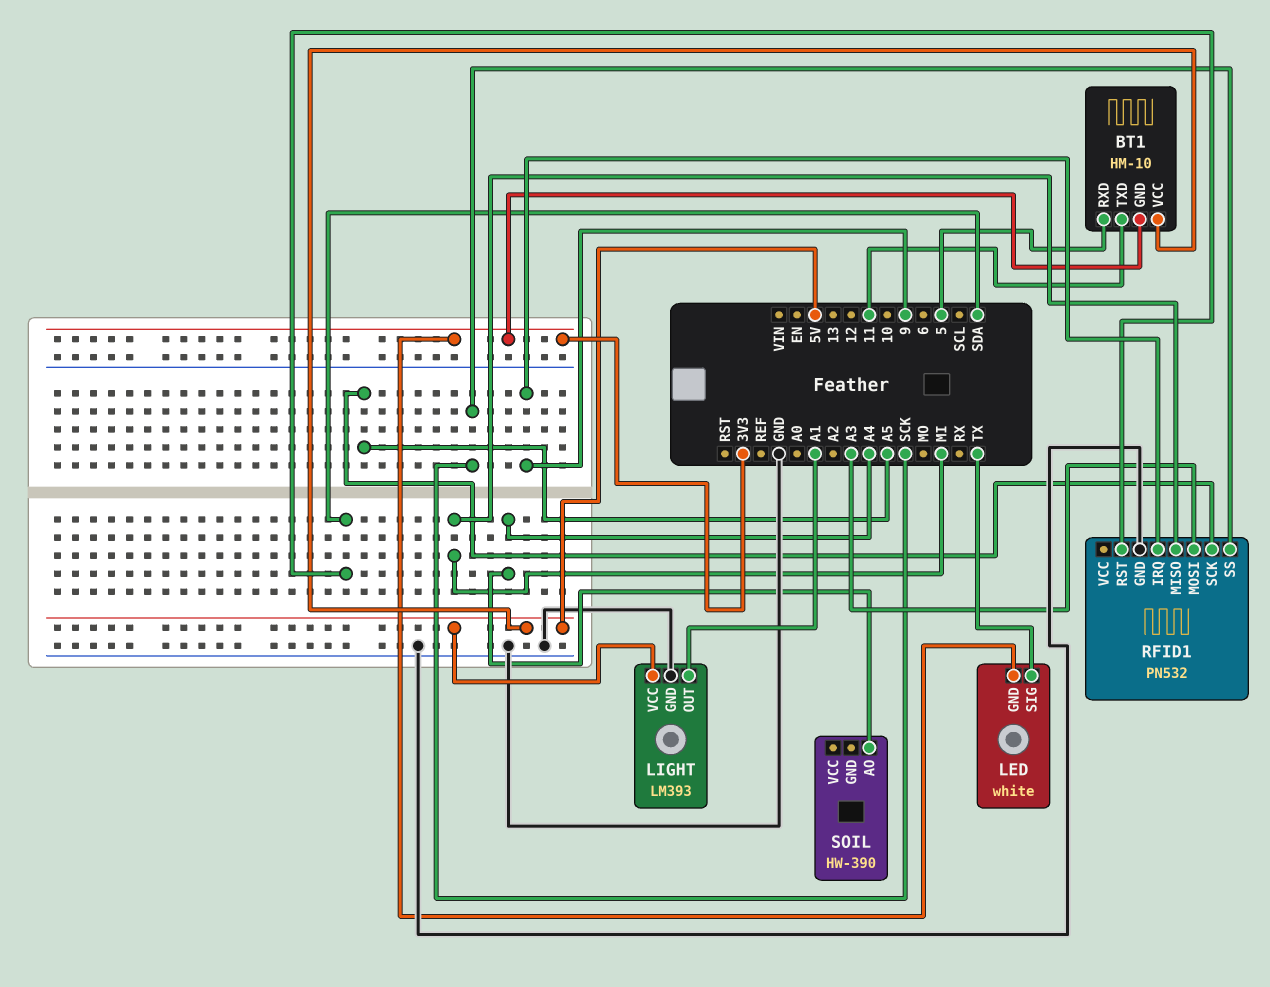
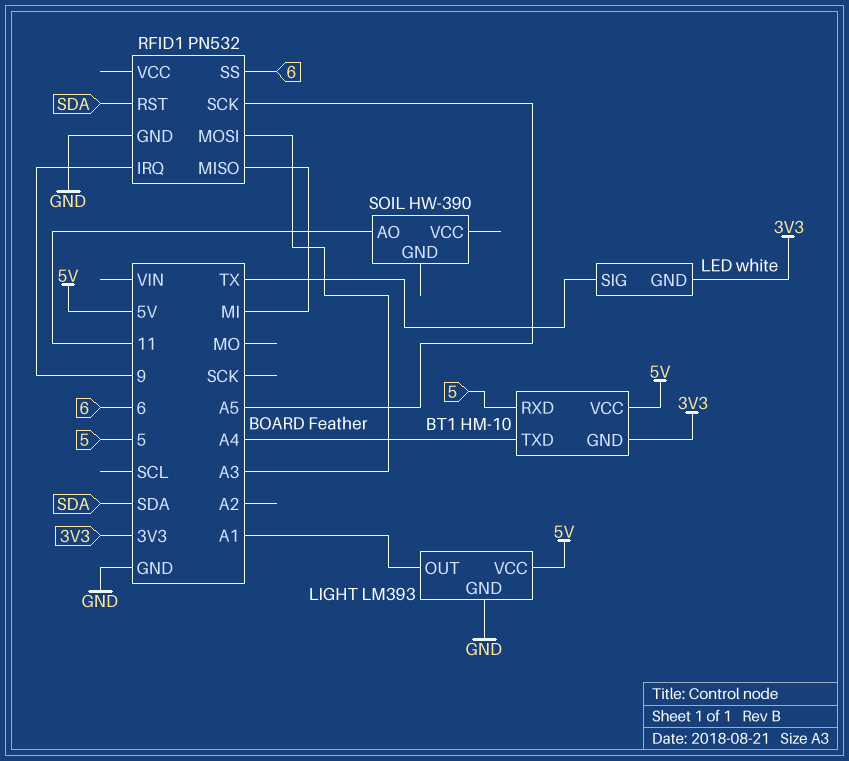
BT1 pin TXD: 11 -> A4
RFID1 pin SS: SCK -> 6
SOIL pin AO: A4 -> 11

